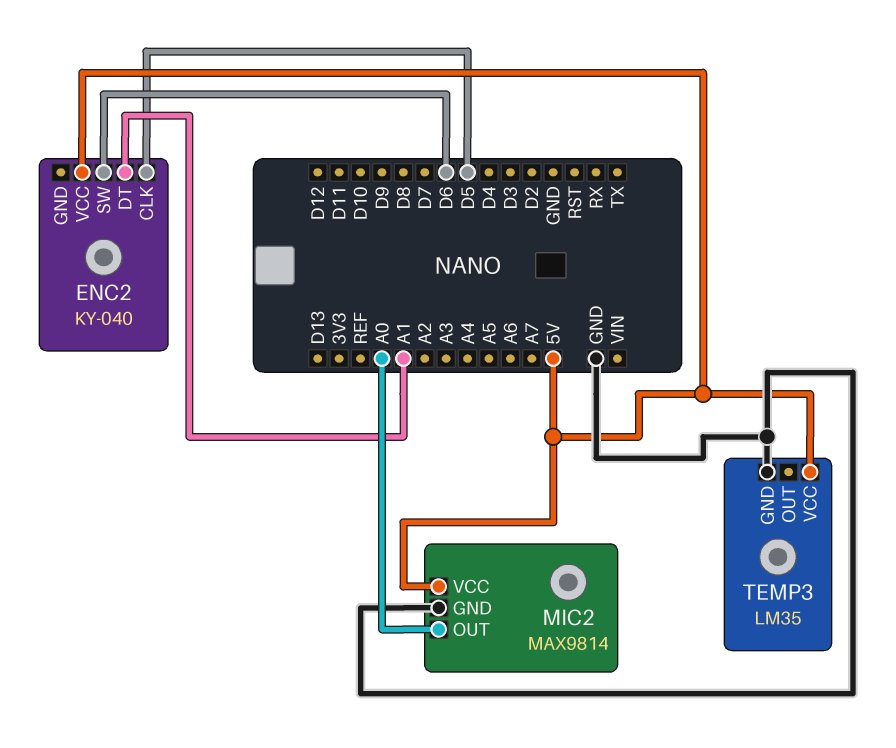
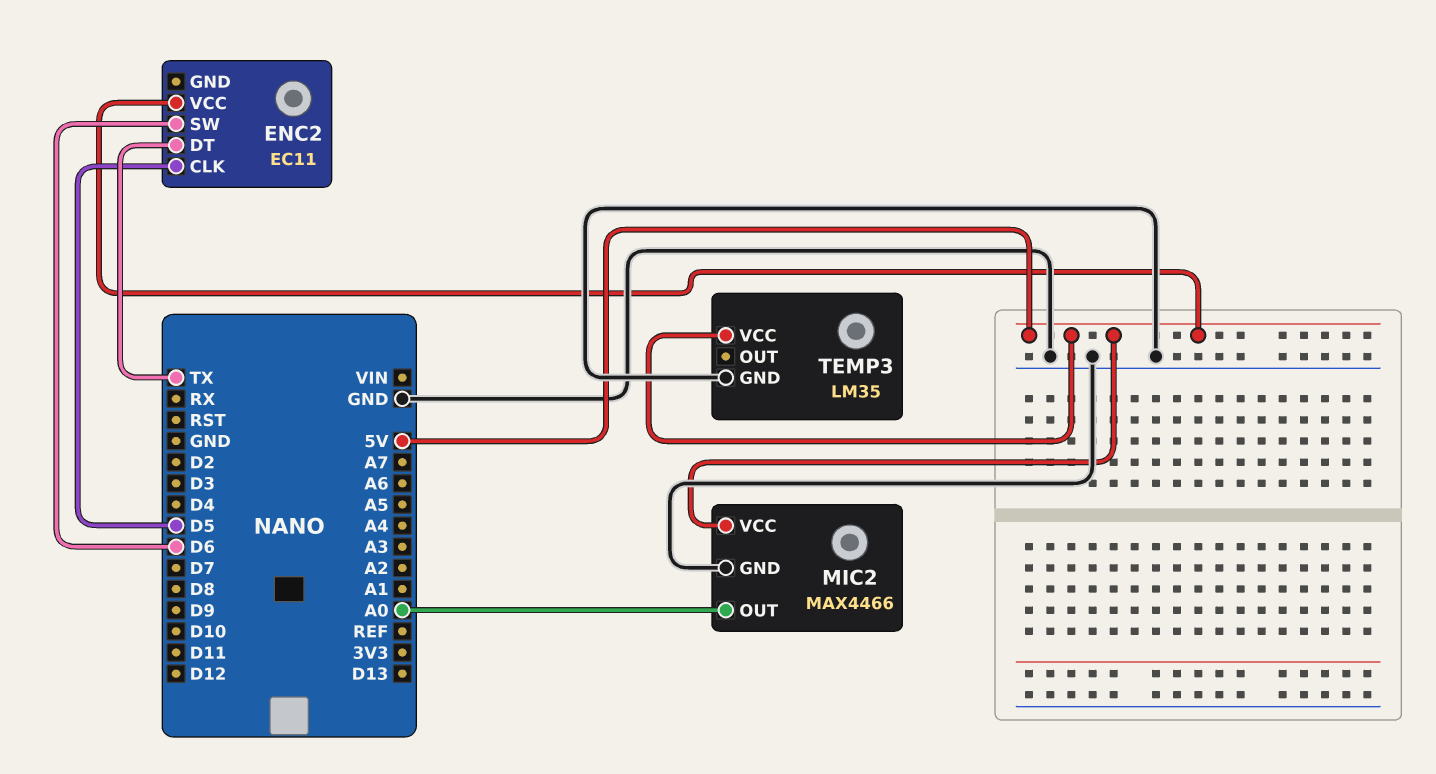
ENC2: KY-040 -> EC11
ENC2 pin DT: A1 -> TX
MIC2: MAX9814 -> MAX4466

